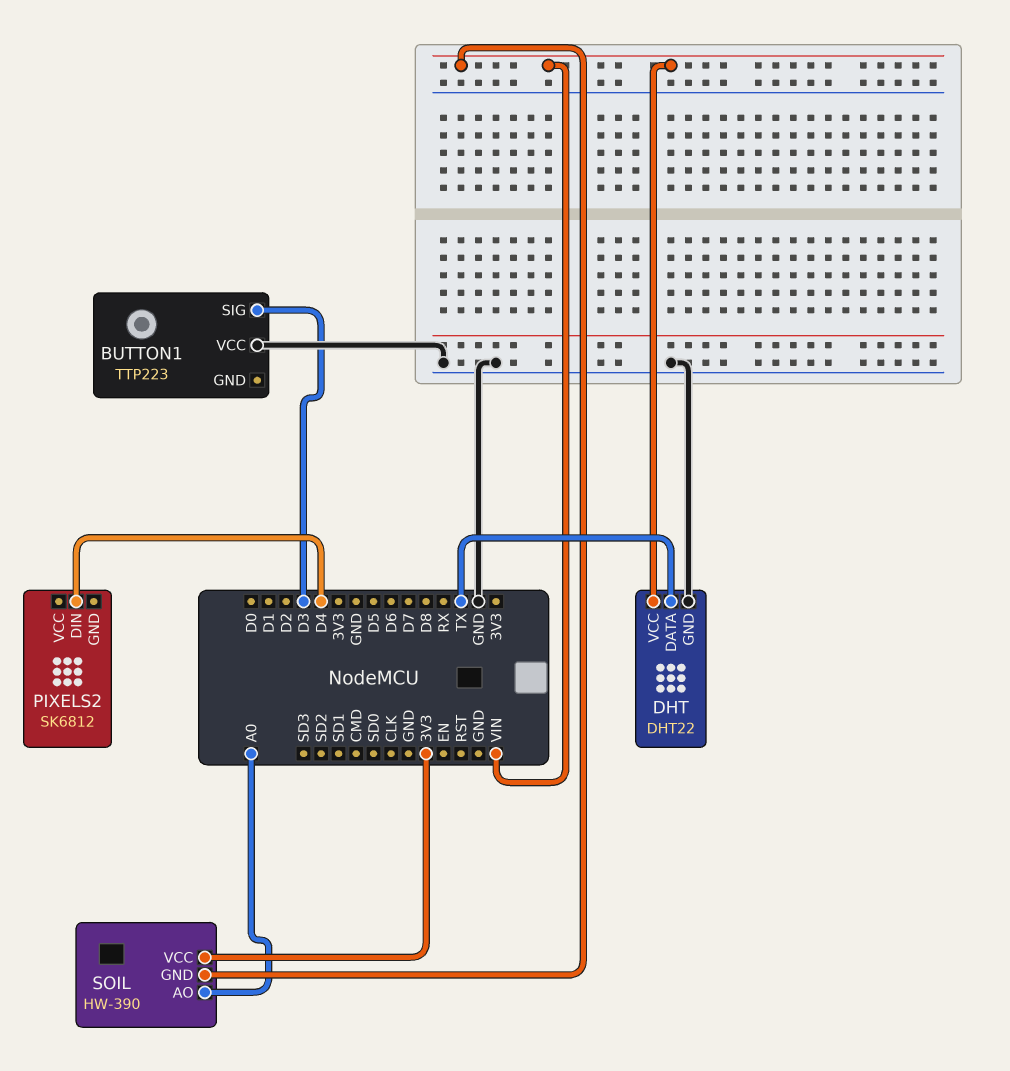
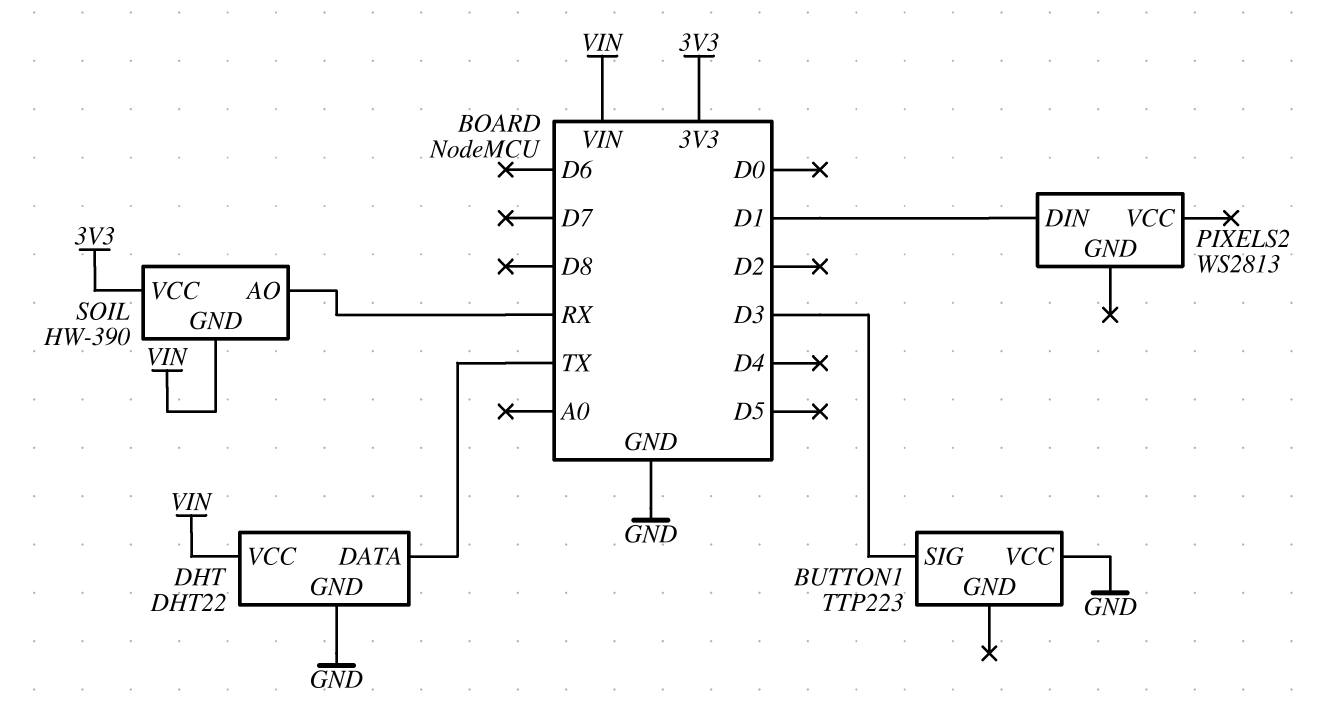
PIXELS2: SK6812 -> WS2813
PIXELS2 pin DIN: D4 -> D1
SOIL pin AO: A0 -> RX

